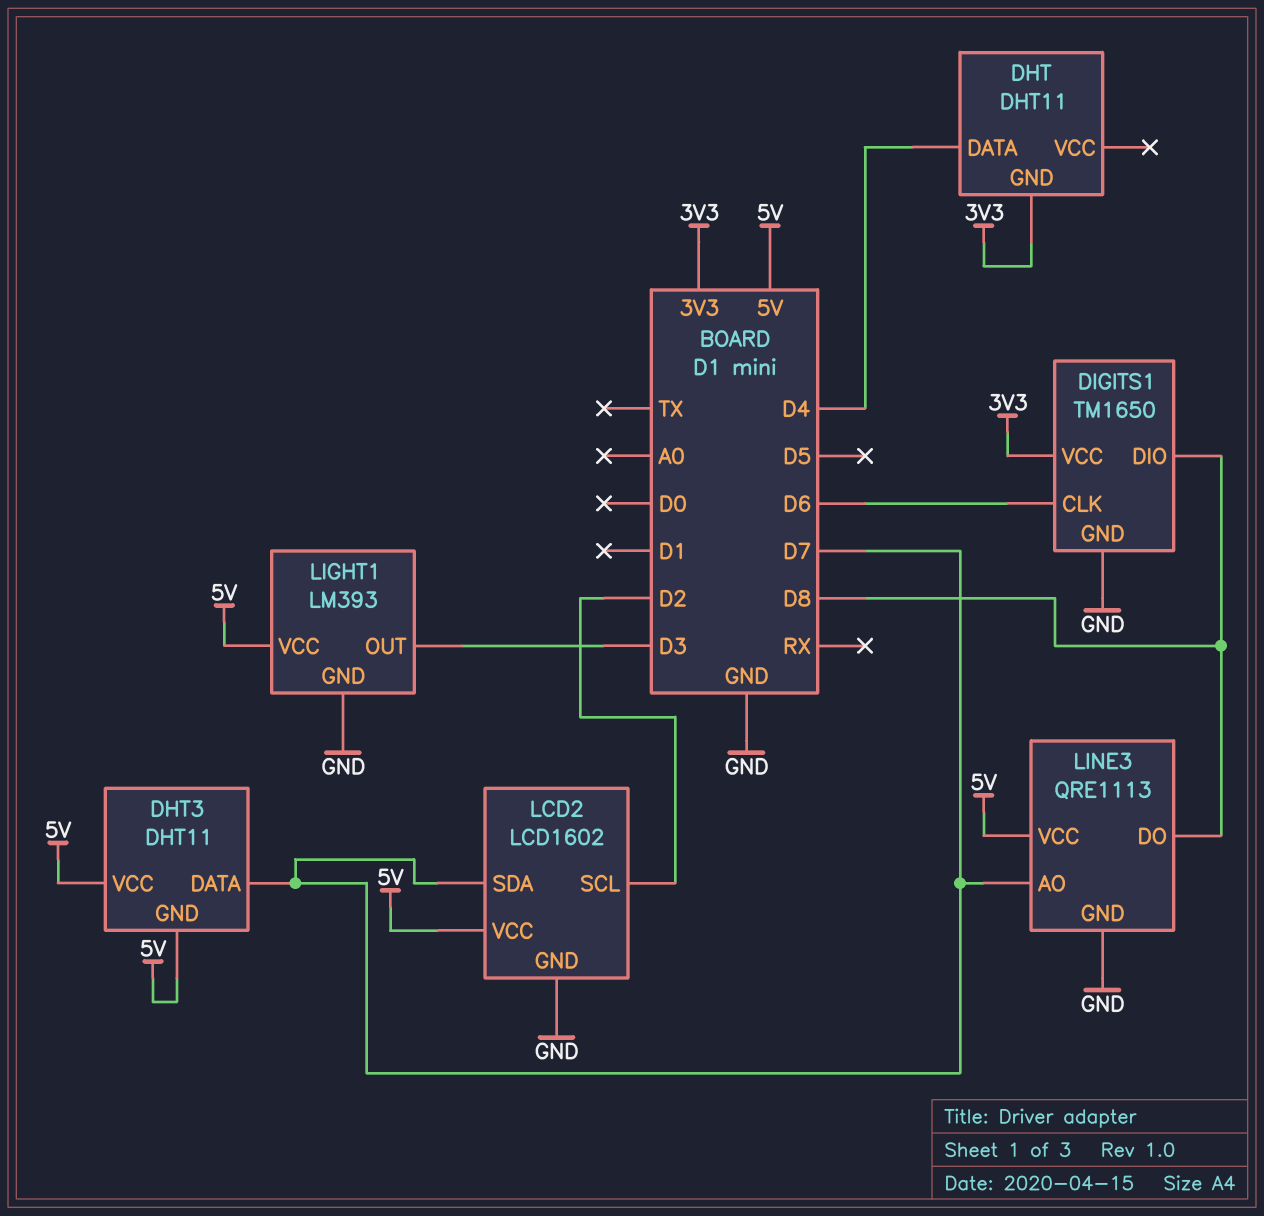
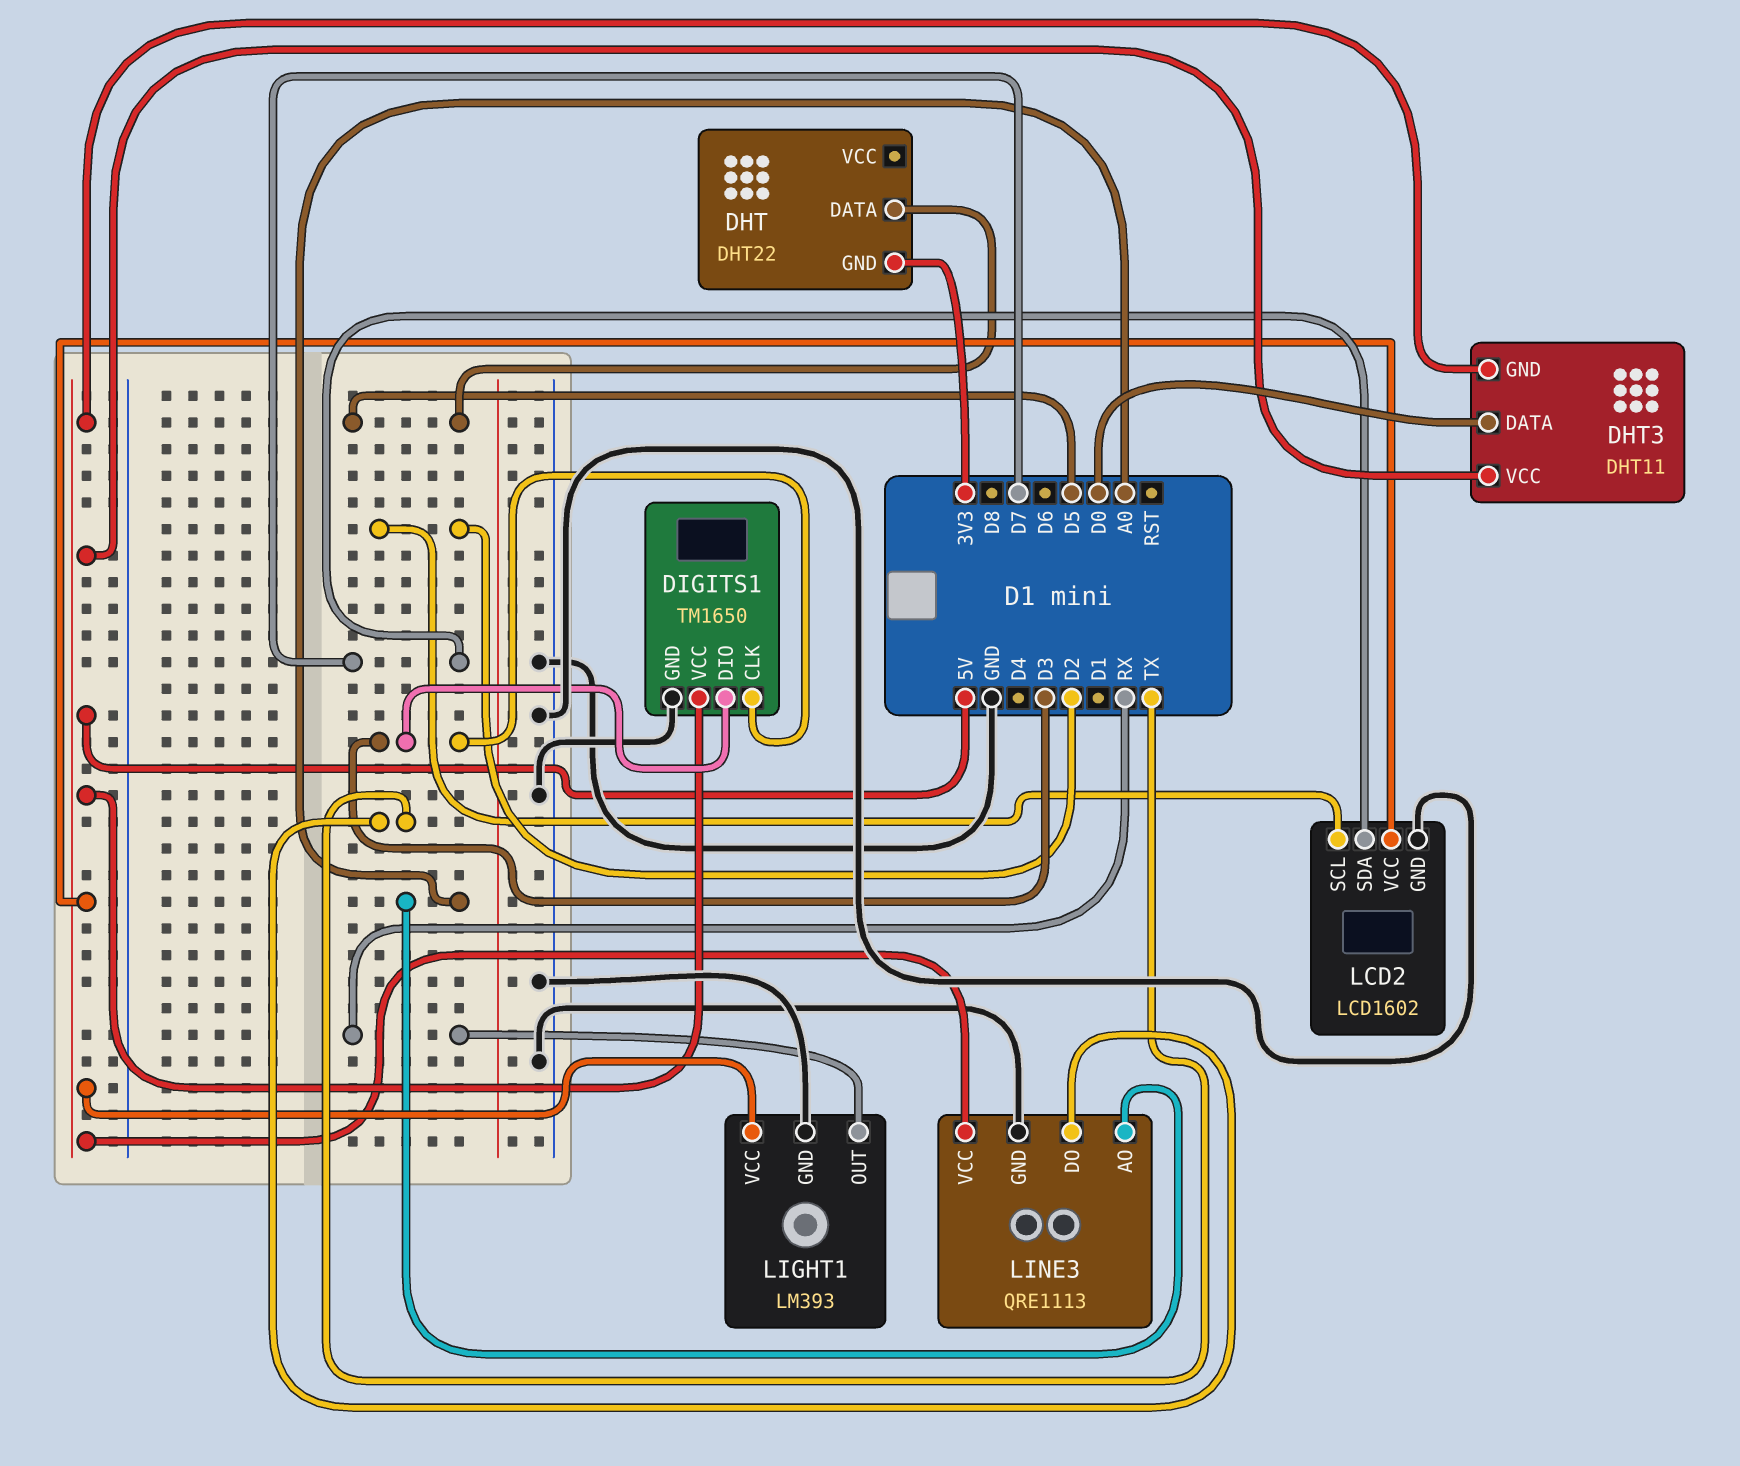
DHT: DHT11 -> DHT22
DHT pin DATA: D4 -> D5
DHT3 pin DATA: D7 -> D0
DIGITS1 pin CLK: D6 -> D3
DIGITS1 pin DIO: D8 -> D3
DIGITS1 pin VCC: 3V3 -> 5V
LIGHT1 pin OUT: D3 -> RX
LINE3 pin AO: D7 -> A0
LINE3 pin DO: D8 -> TX

